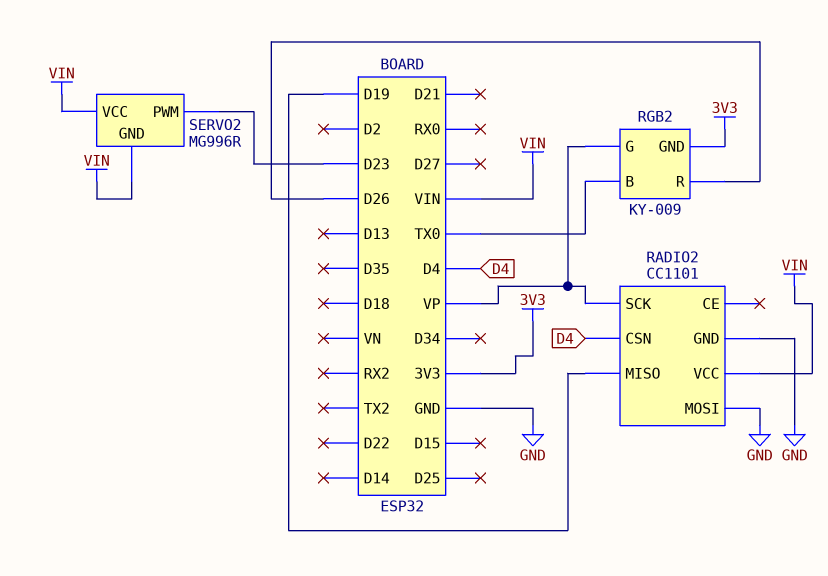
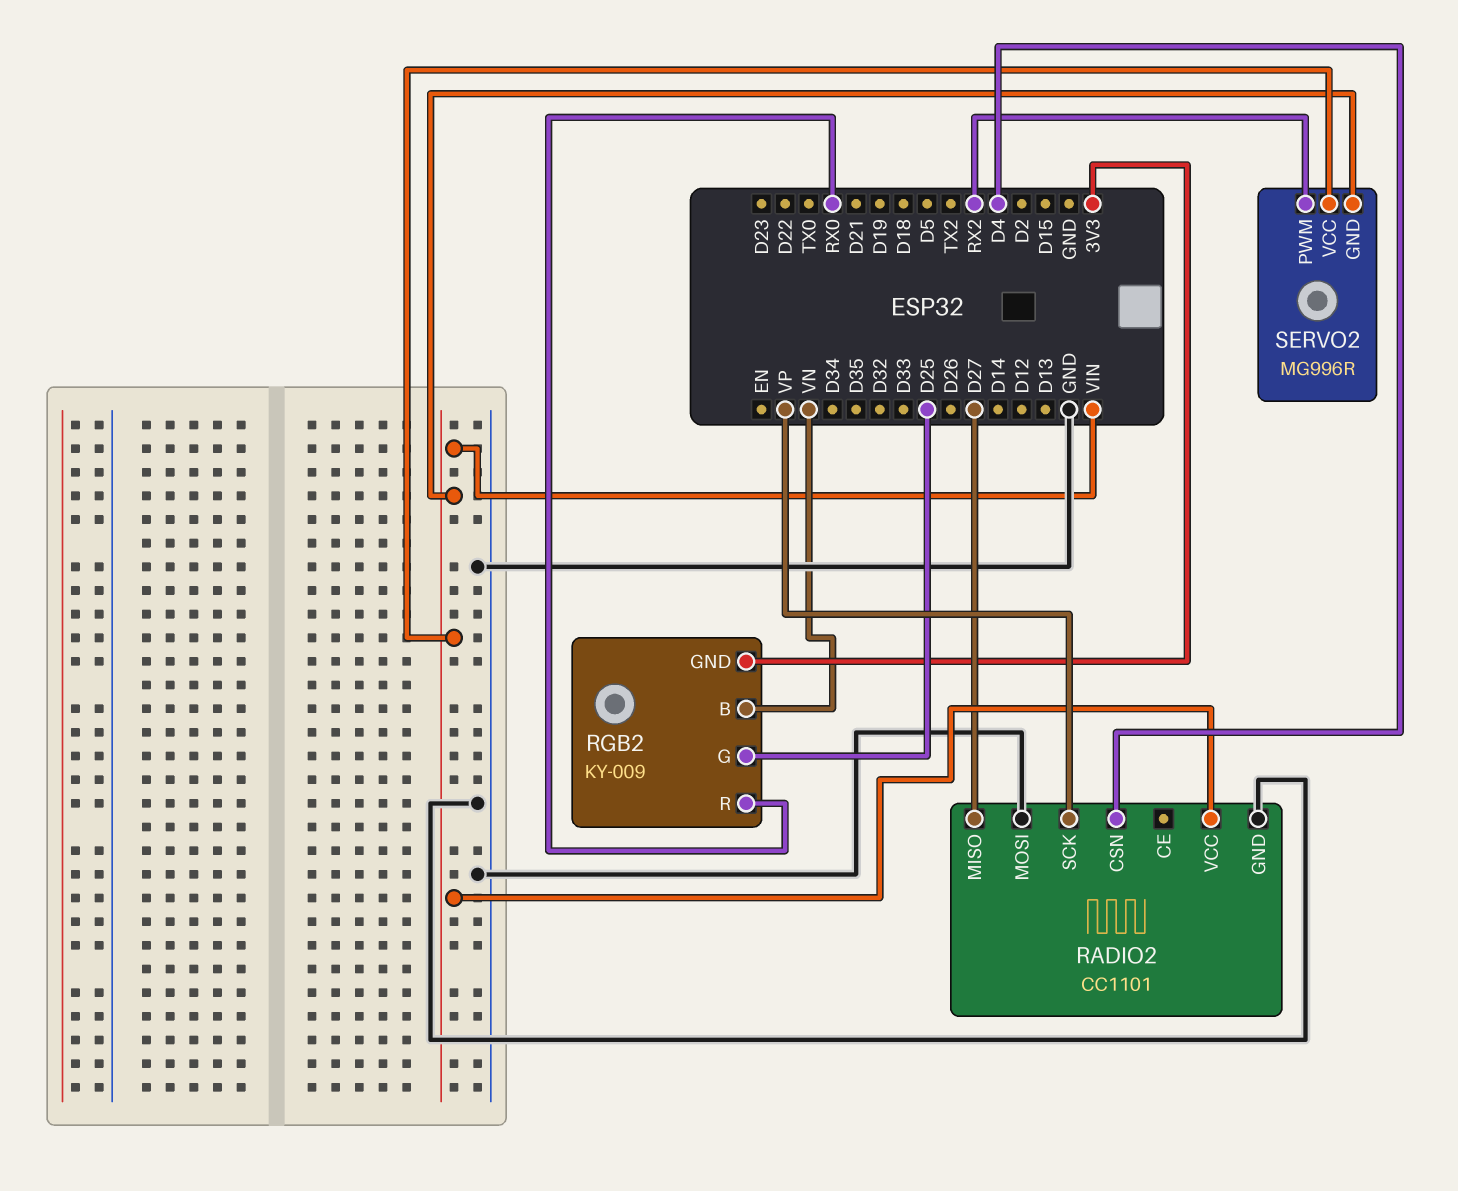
RADIO2 pin MISO: D19 -> D27
RGB2 pin B: TX0 -> VN
RGB2 pin G: VP -> D25
RGB2 pin R: D26 -> RX0
SERVO2 pin PWM: D23 -> RX2

